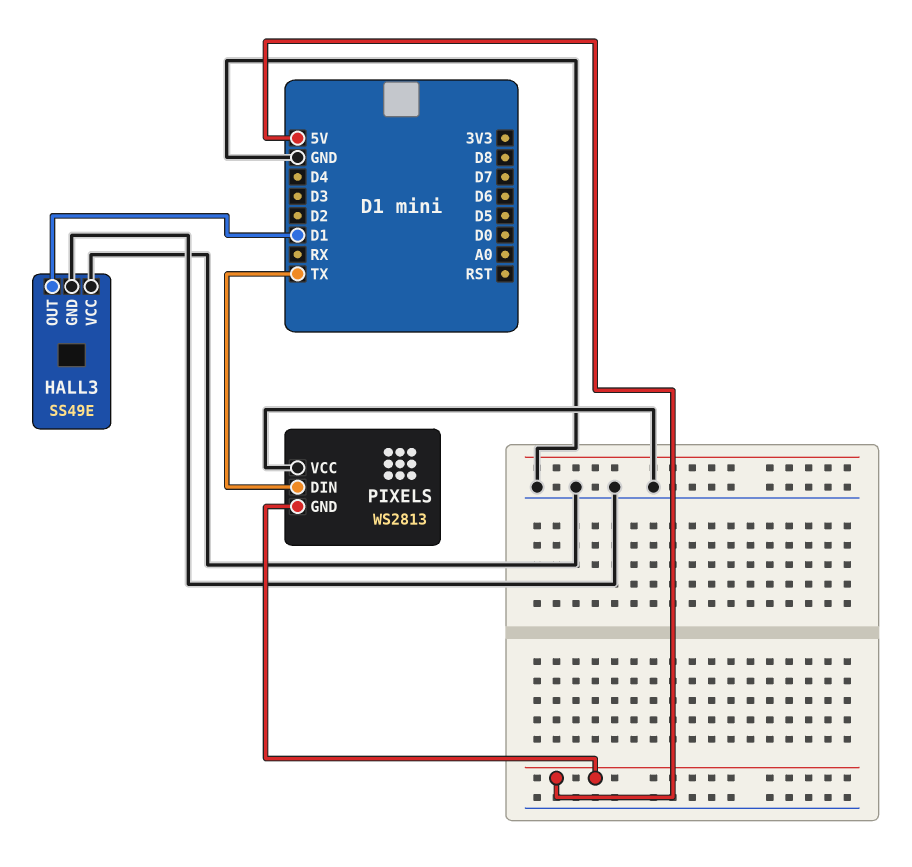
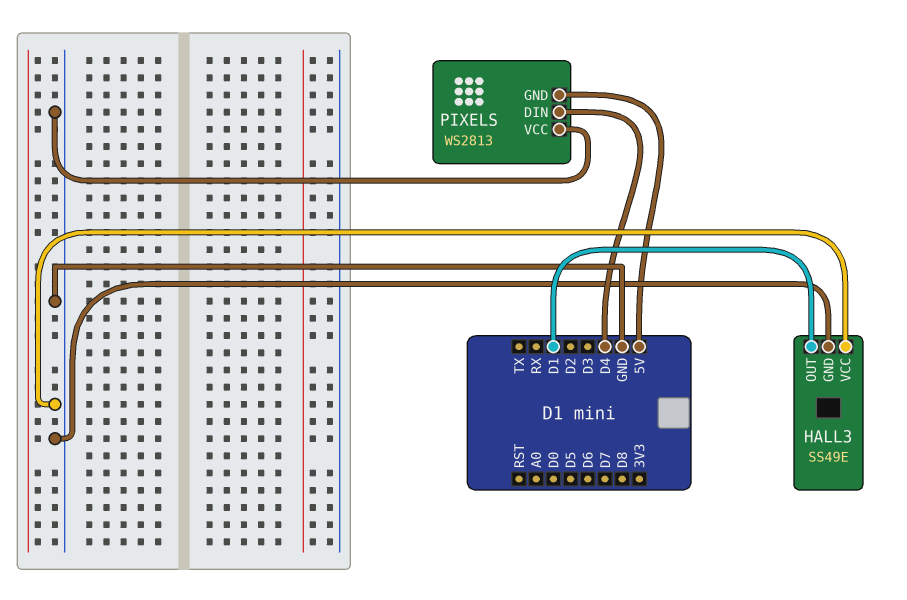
PIXELS pin DIN: TX -> D4

